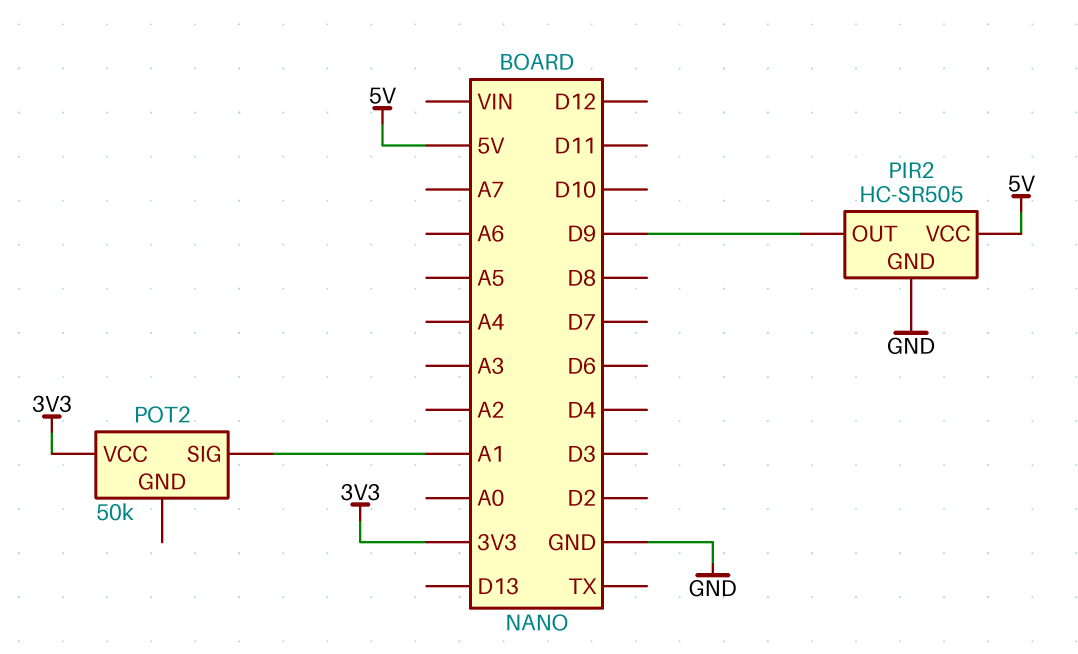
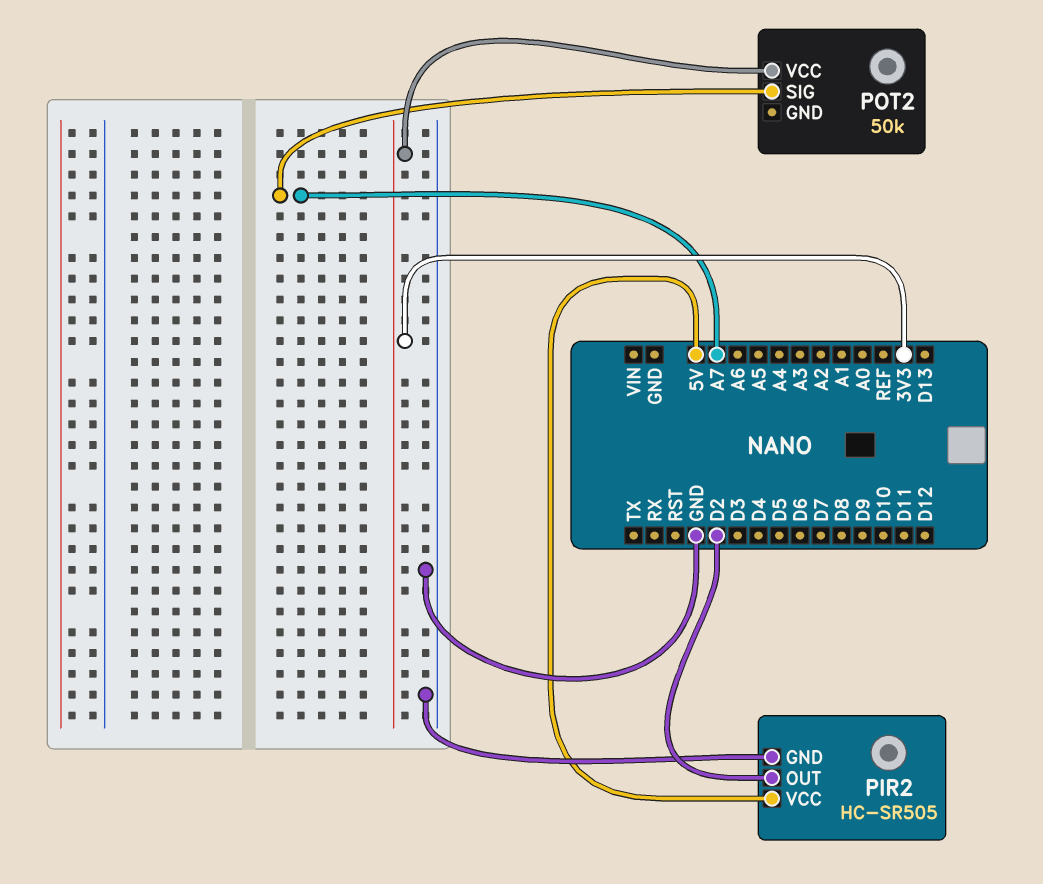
PIR2 pin OUT: D9 -> D2
POT2 pin SIG: A1 -> A7

